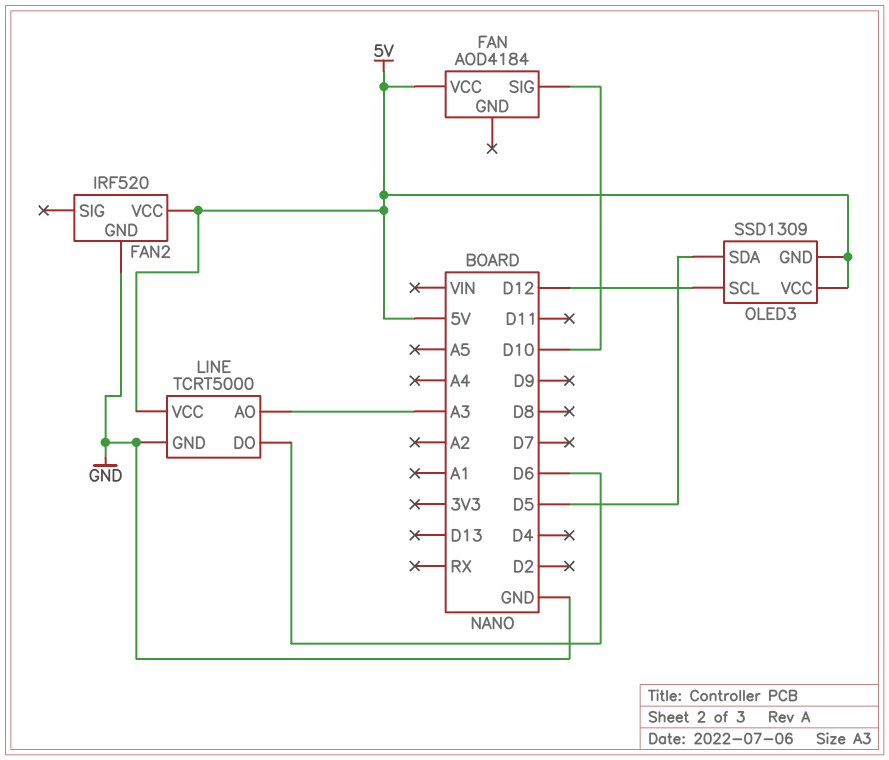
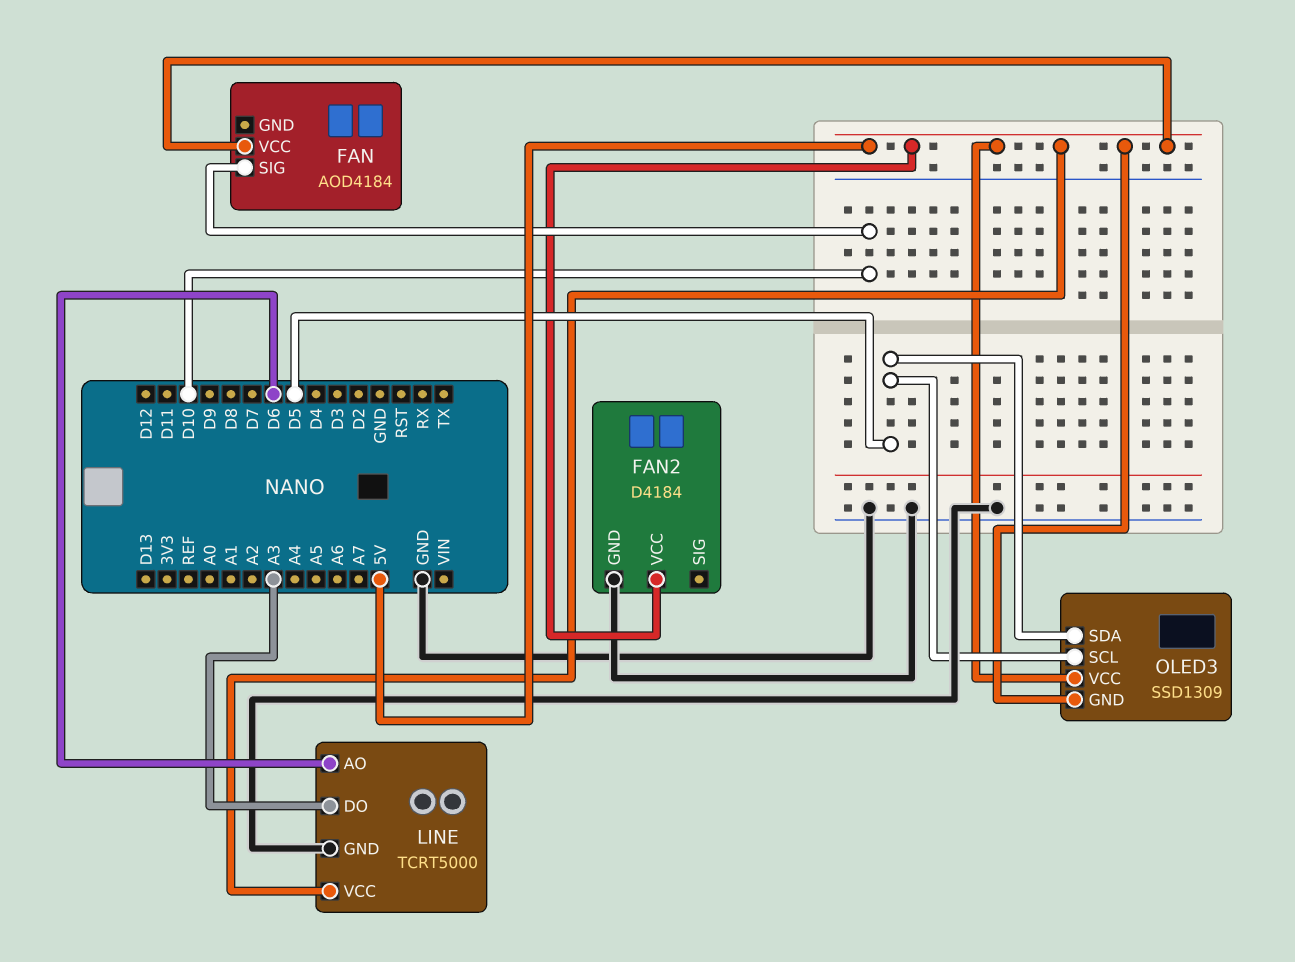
FAN2: IRF520 -> D4184
LINE pin AO: A3 -> D6
LINE pin DO: D6 -> A3
OLED3 pin SCL: D12 -> D5

